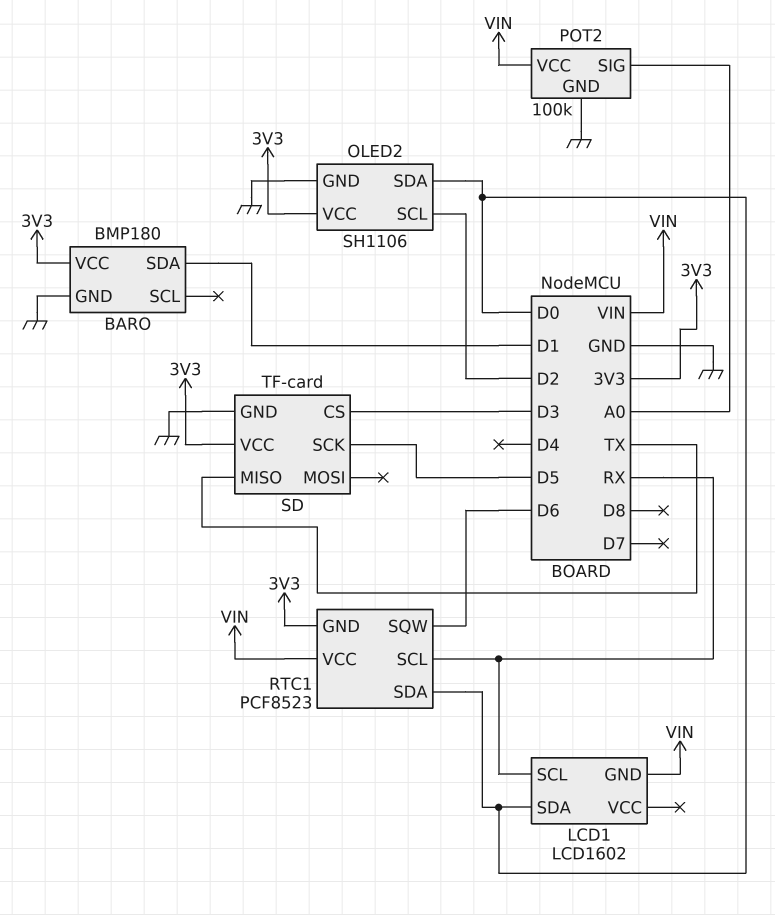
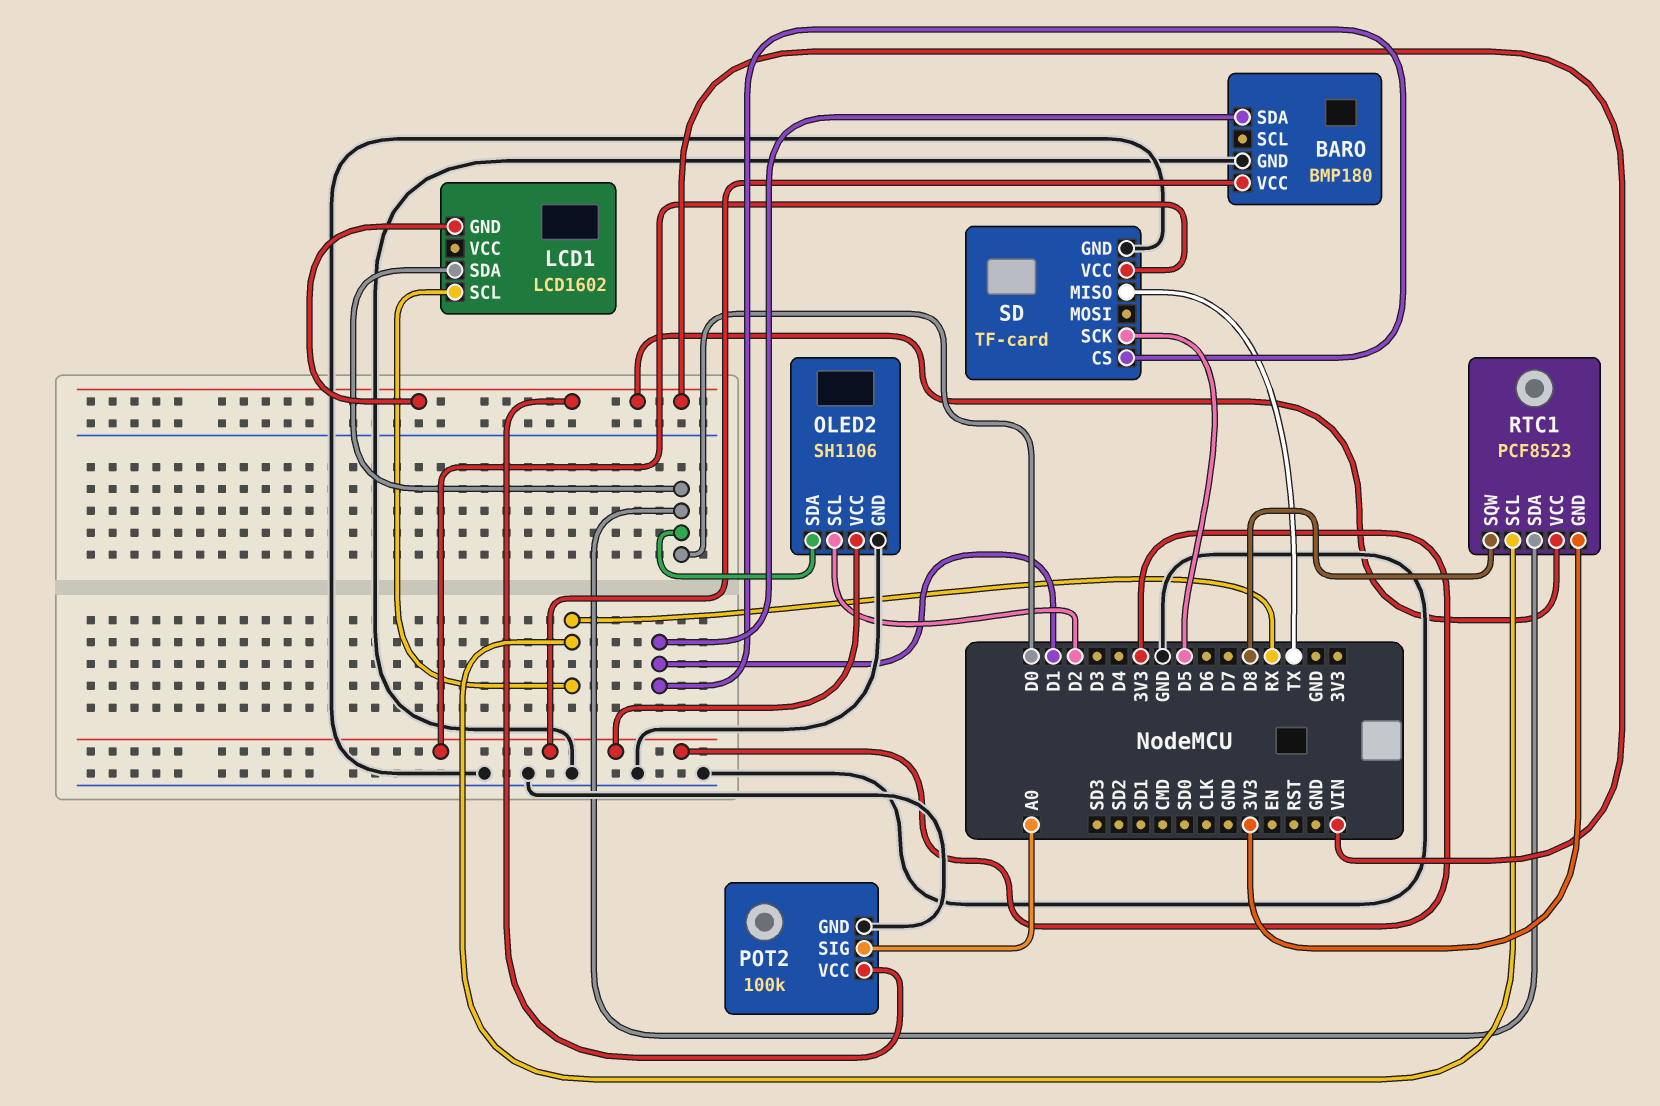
RTC1 pin SQW: D6 -> D8
SD pin CS: D3 -> D1

